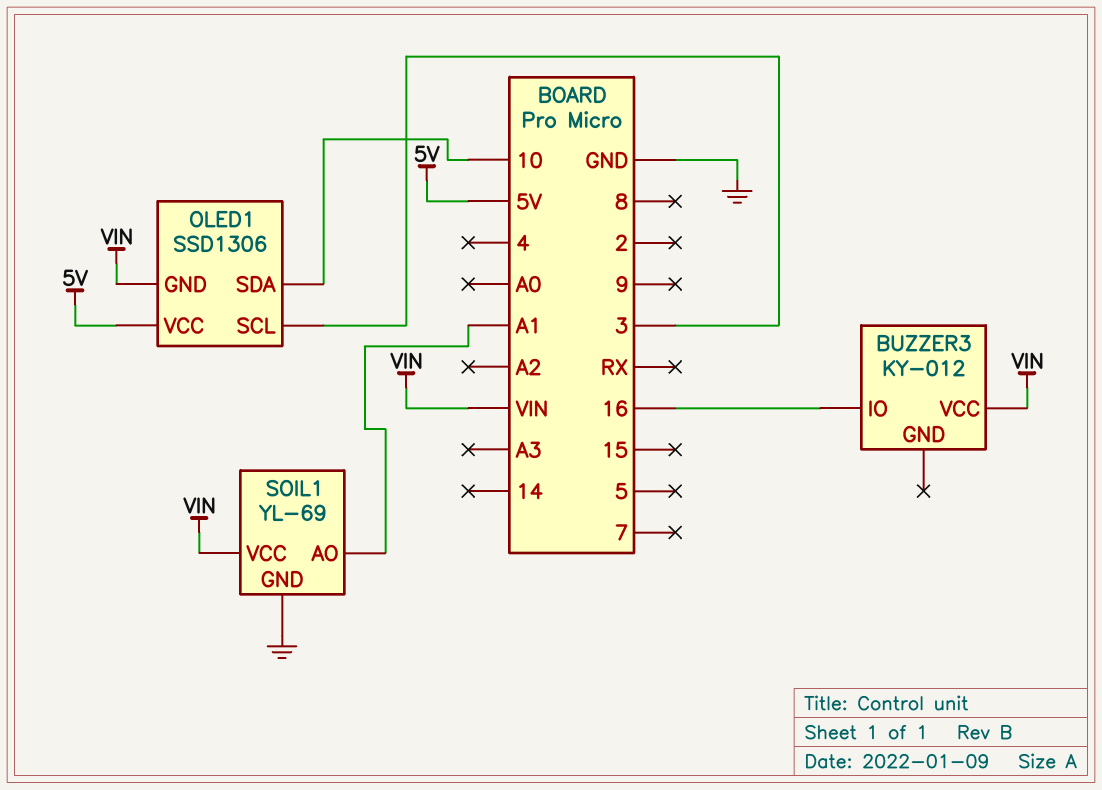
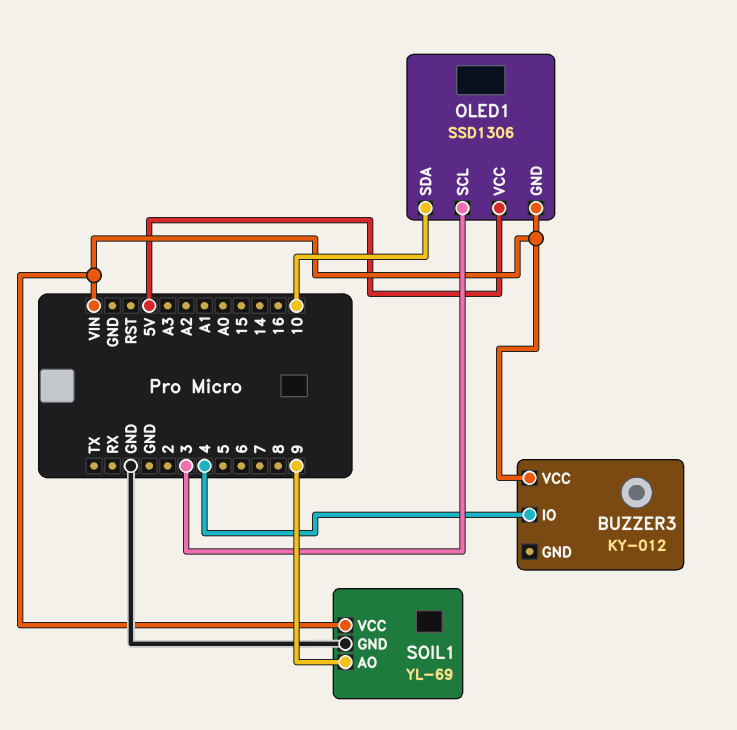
BUZZER3 pin IO: 16 -> 4
SOIL1 pin AO: A1 -> 9

